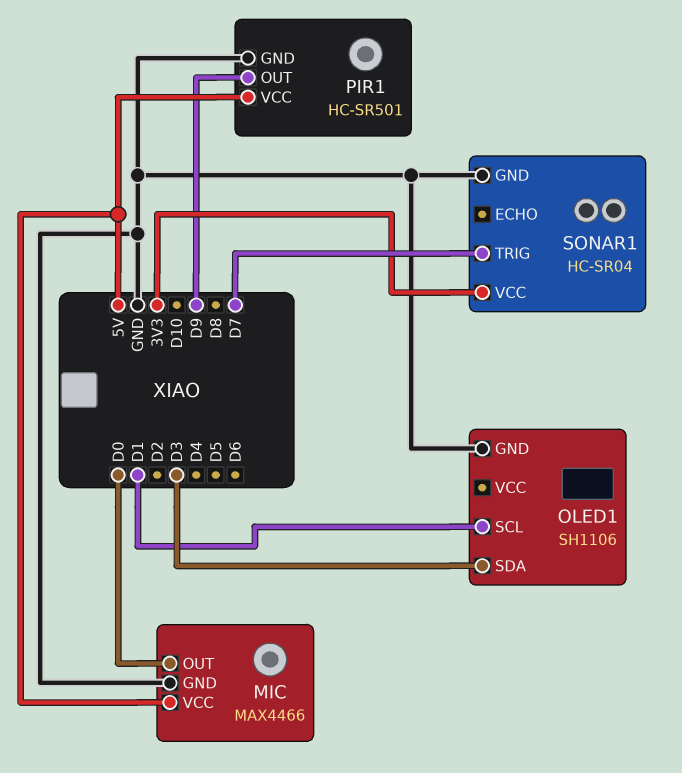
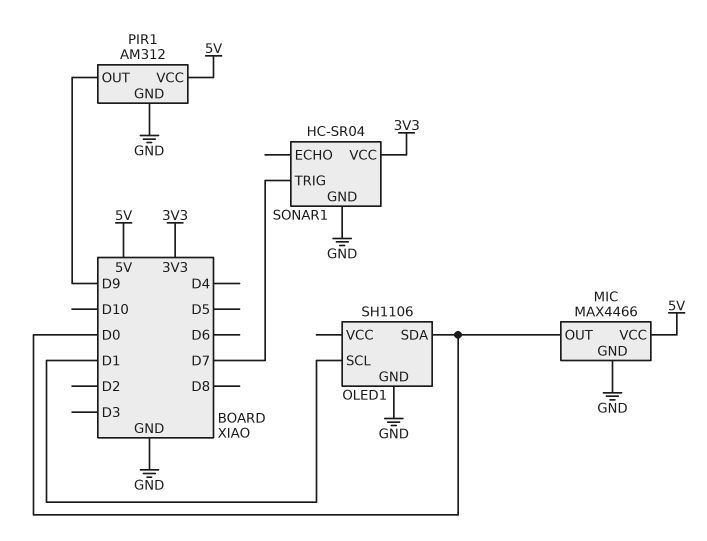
OLED1 pin SDA: D3 -> D0
PIR1: HC-SR501 -> AM312

